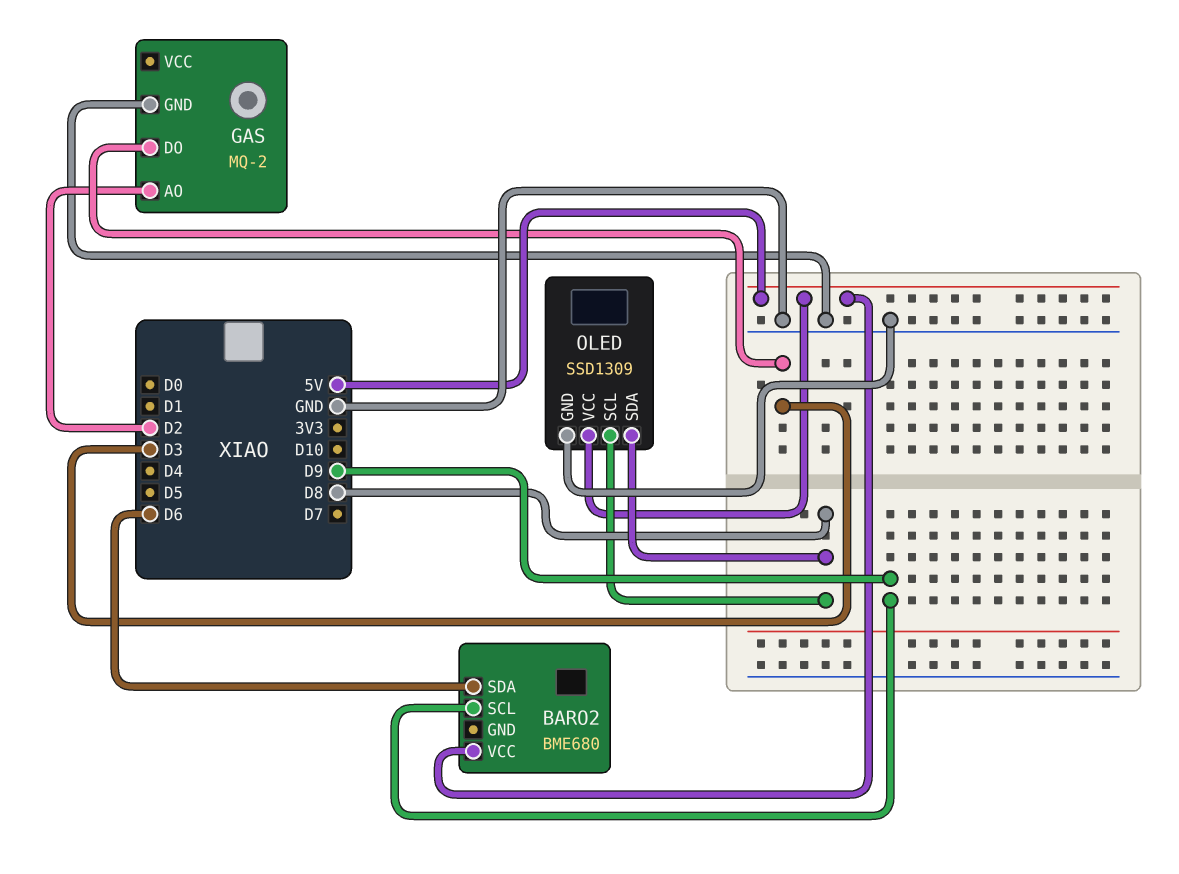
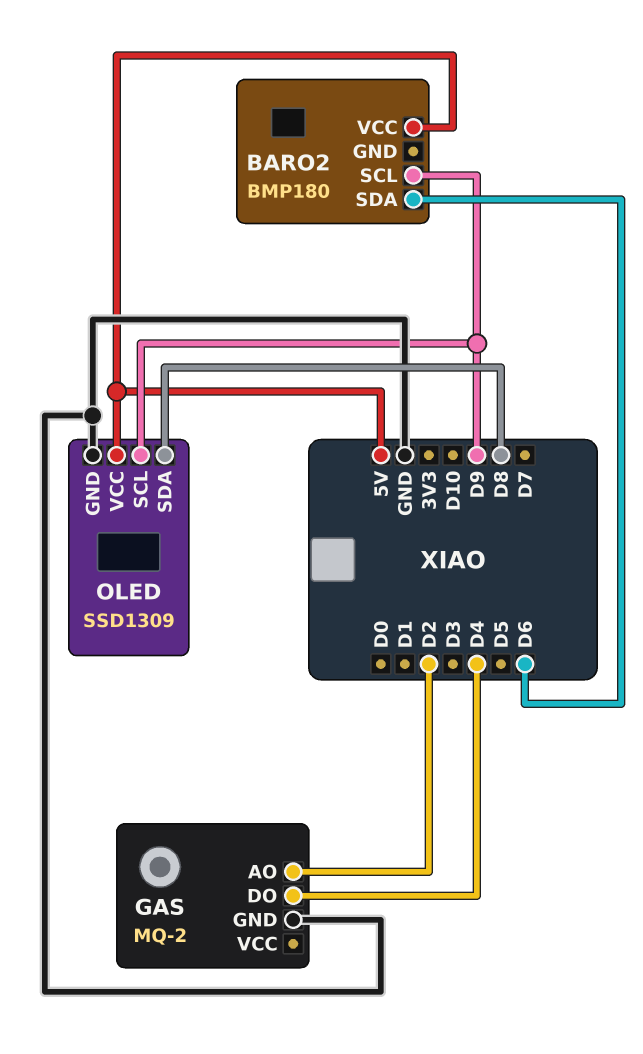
BARO2: BME680 -> BMP180
GAS pin DO: D3 -> D4
OLED pin SCL: D8 -> D9

